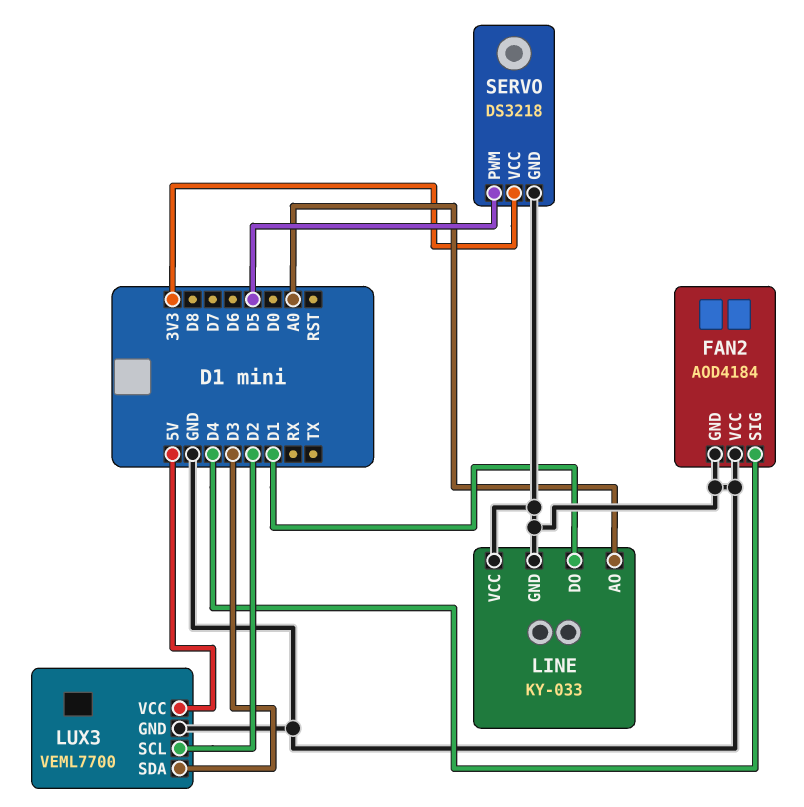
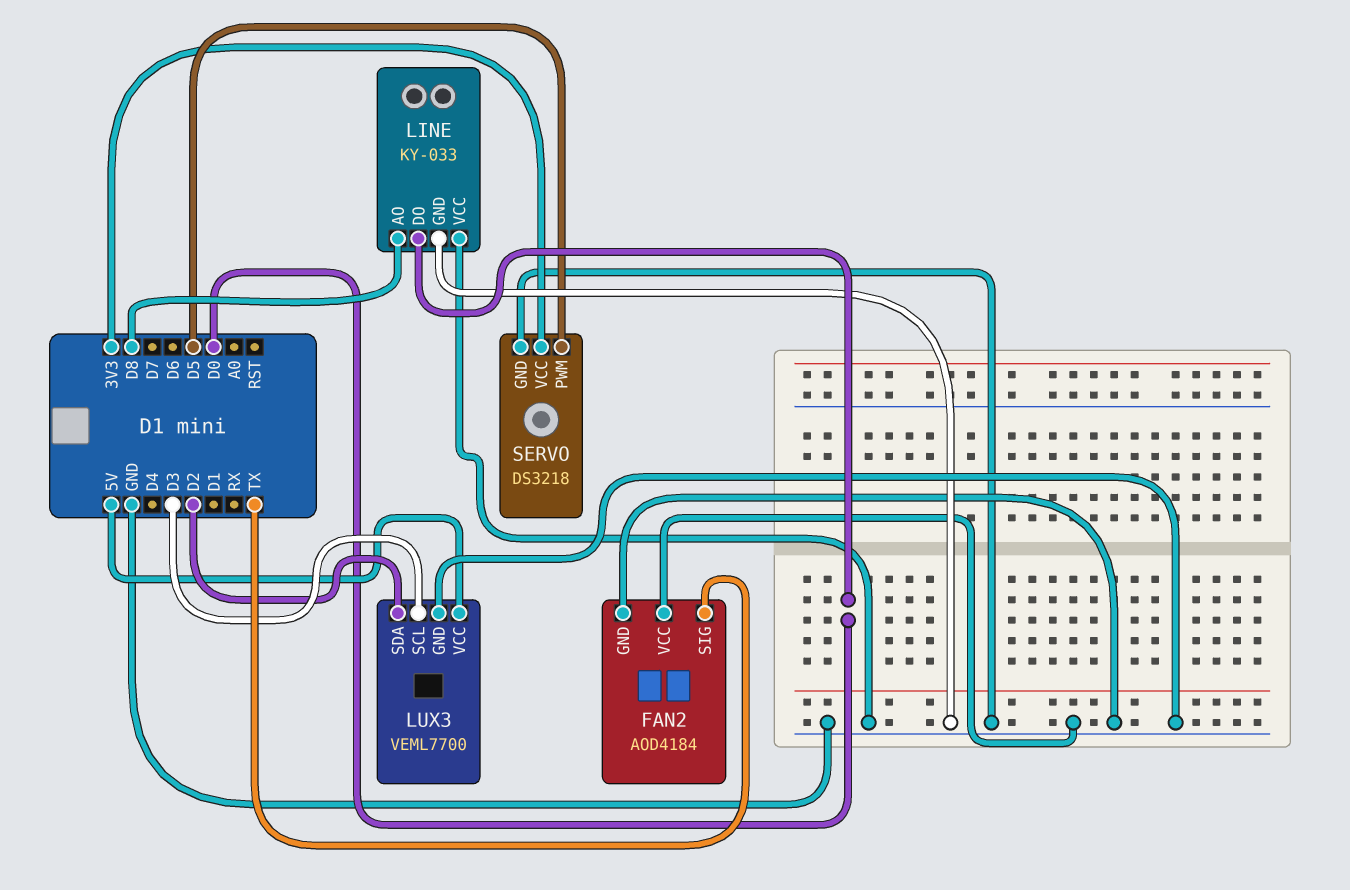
FAN2 pin SIG: D4 -> TX
LINE pin AO: A0 -> D8
LINE pin DO: D1 -> D0
LUX3 pin SCL: D2 -> D3
LUX3 pin SDA: D3 -> D2

